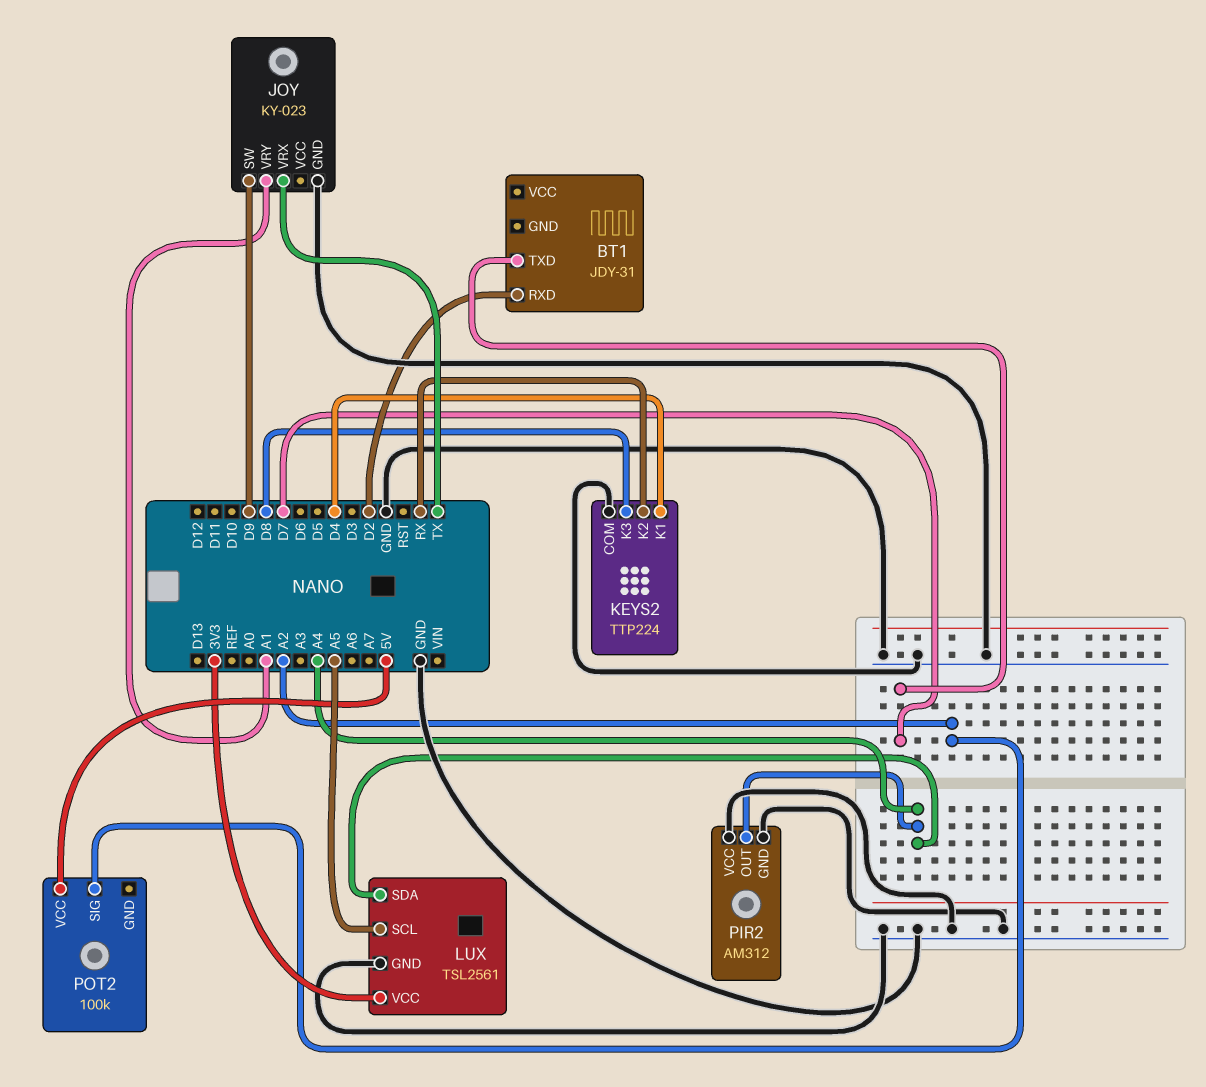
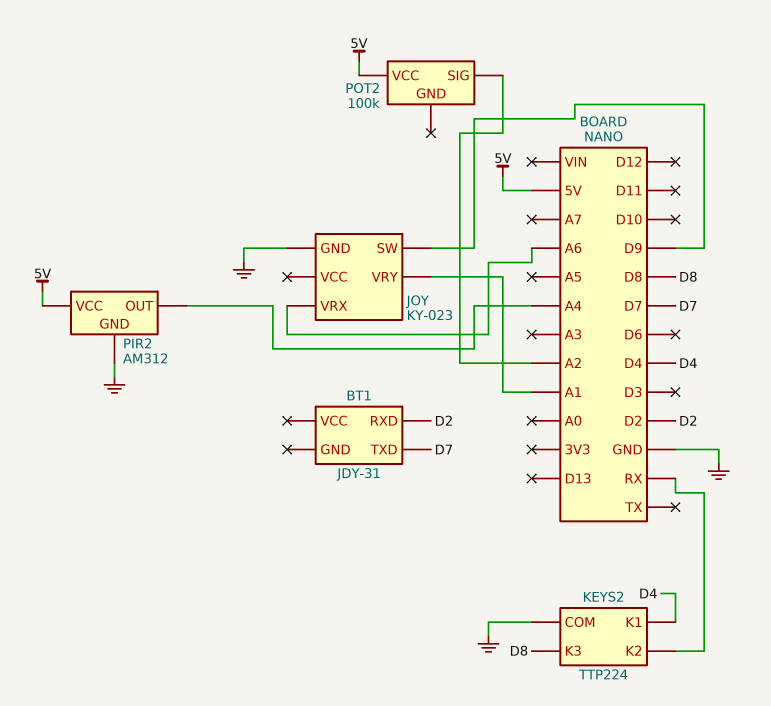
JOY pin VRX: TX -> A6
LUX: TSL2561 -> none
LUX pin GND: GND -> none
LUX pin SCL: A5 -> none
LUX pin SDA: A4 -> none
LUX pin VCC: 3V3 -> none
PIR2 pin VCC: GND -> 5V

